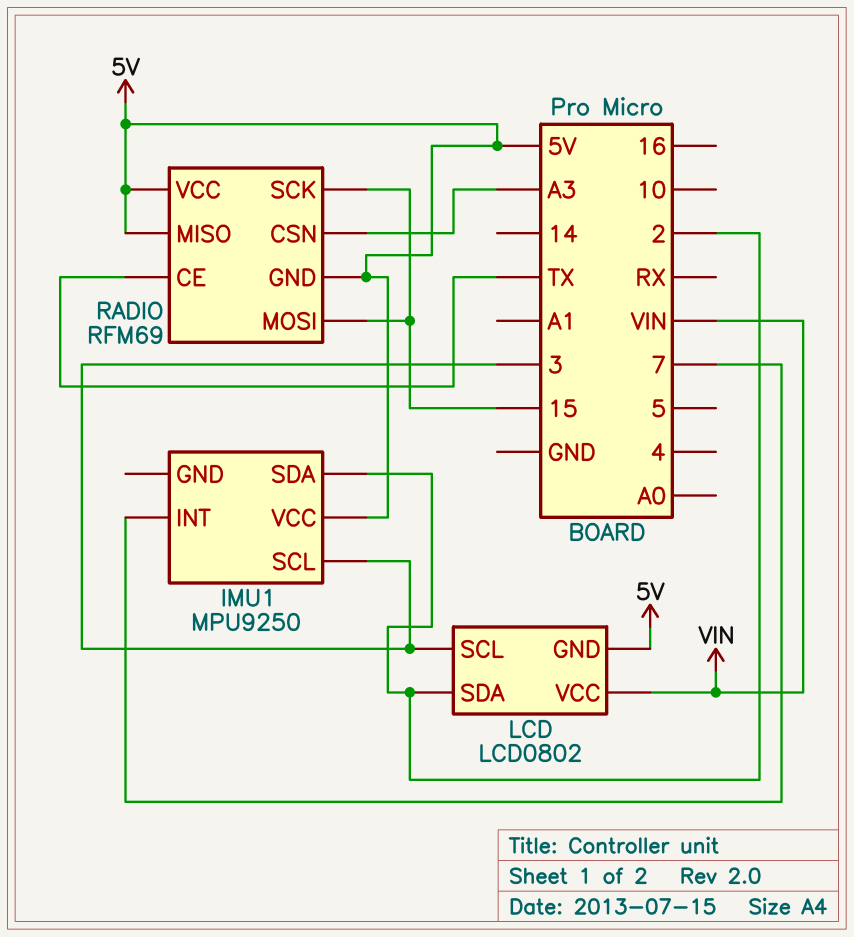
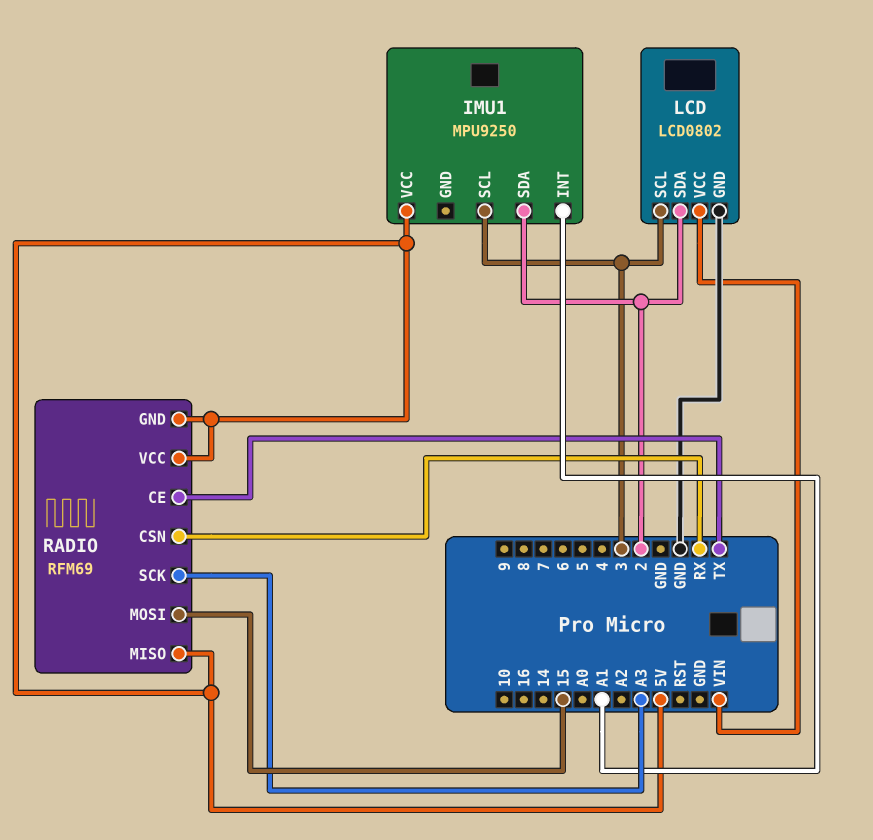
IMU1 pin INT: 7 -> A1
LCD pin GND: 5V -> GND
RADIO pin CSN: A3 -> RX
RADIO pin SCK: 15 -> A3

